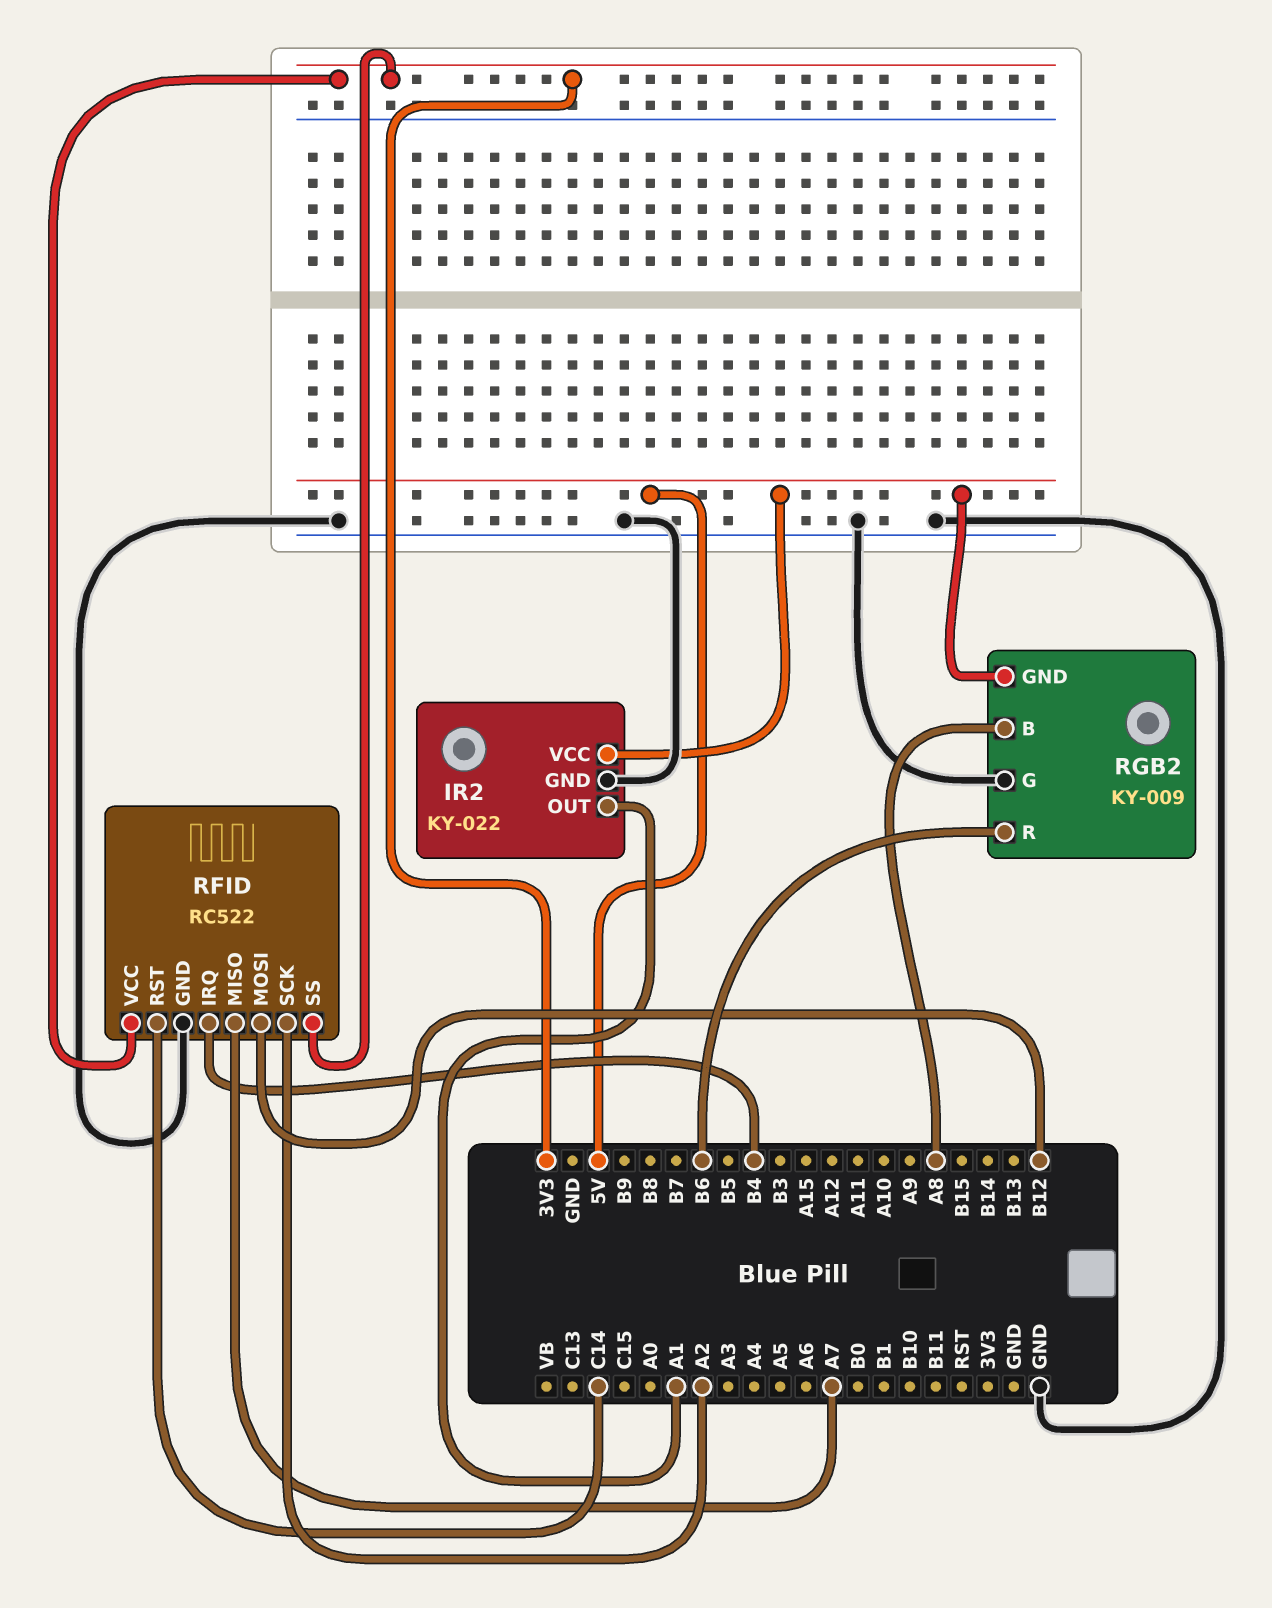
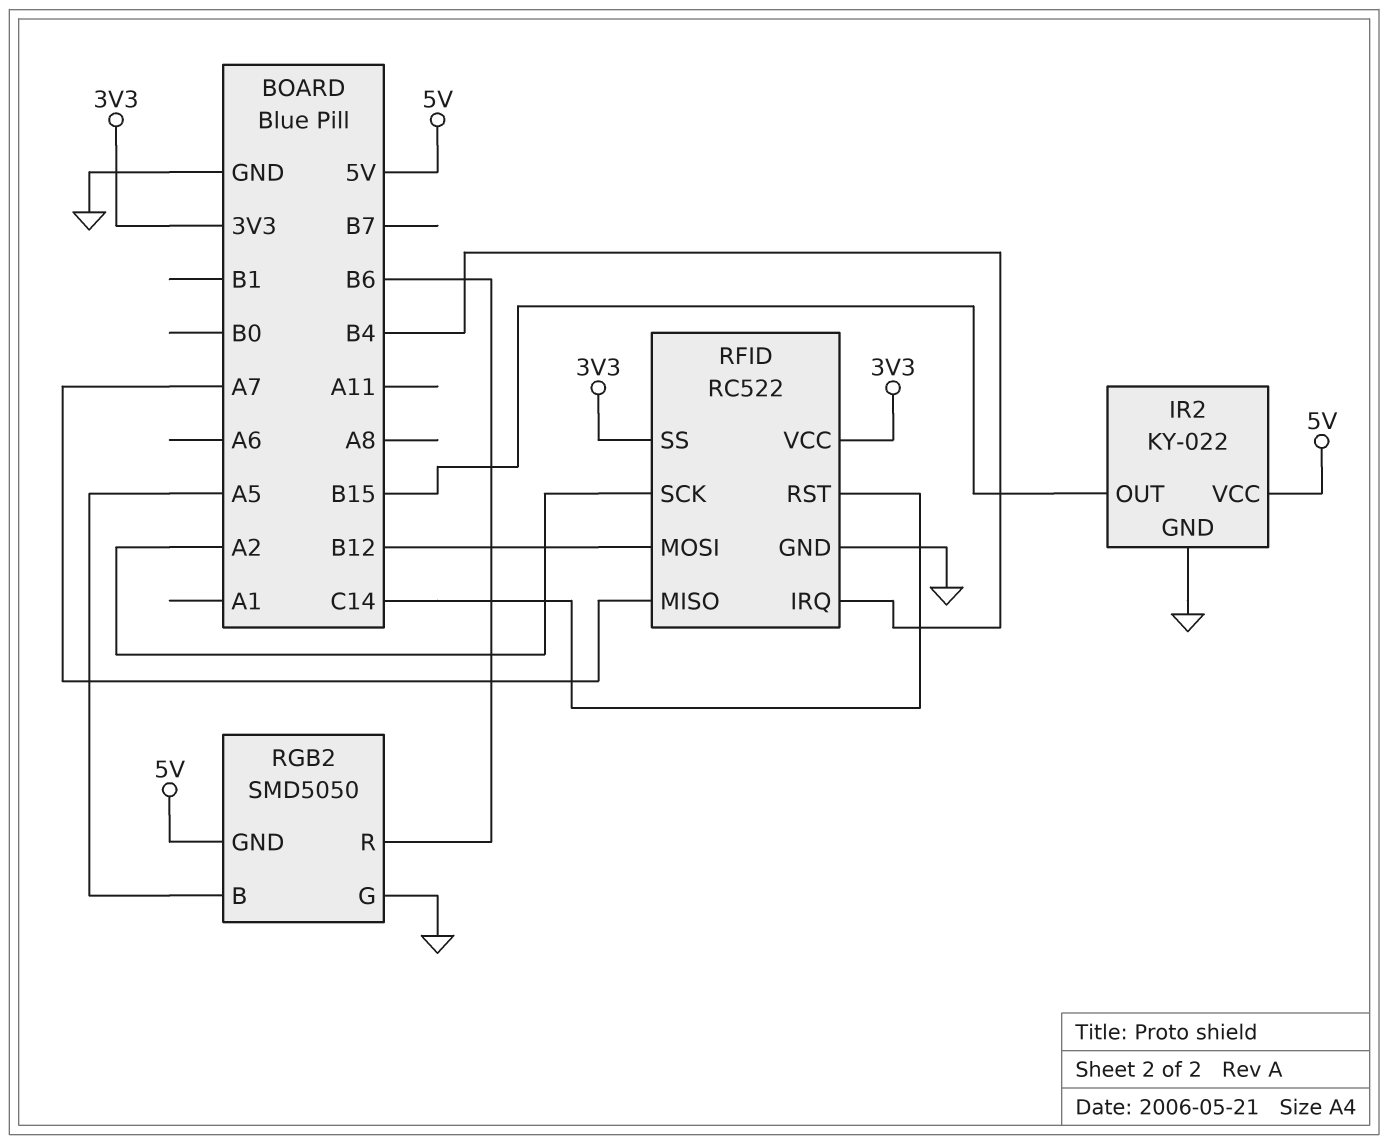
IR2 pin OUT: A1 -> B15
RGB2: KY-009 -> SMD5050
RGB2 pin B: A8 -> A5

